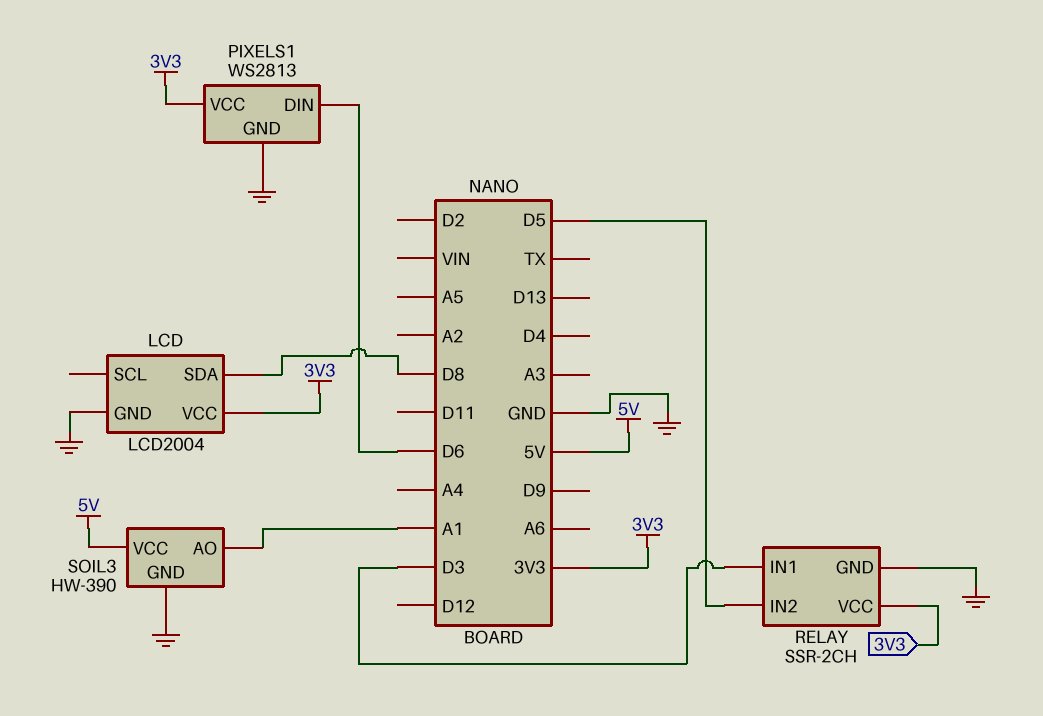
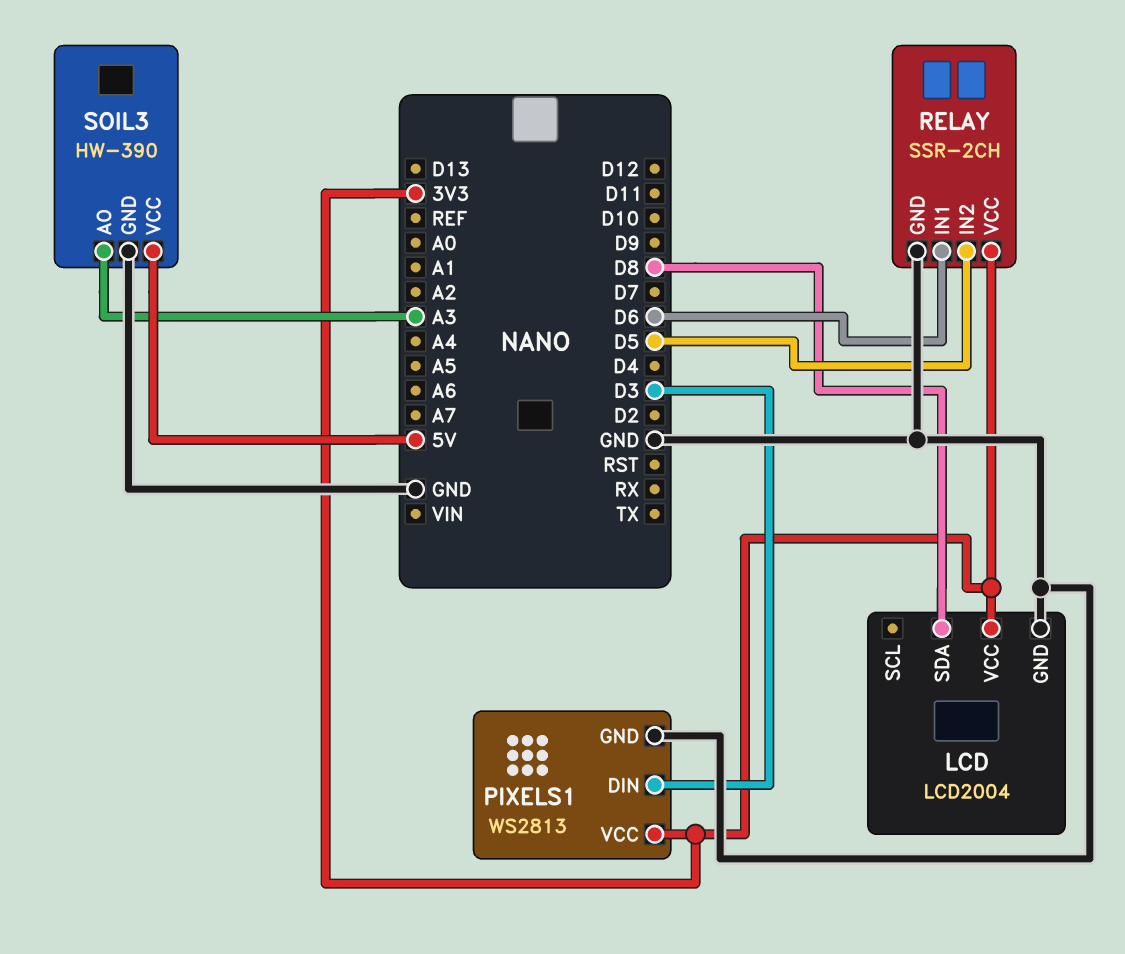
PIXELS1 pin DIN: D6 -> D3
RELAY pin IN1: D3 -> D6
SOIL3 pin AO: A1 -> A3

